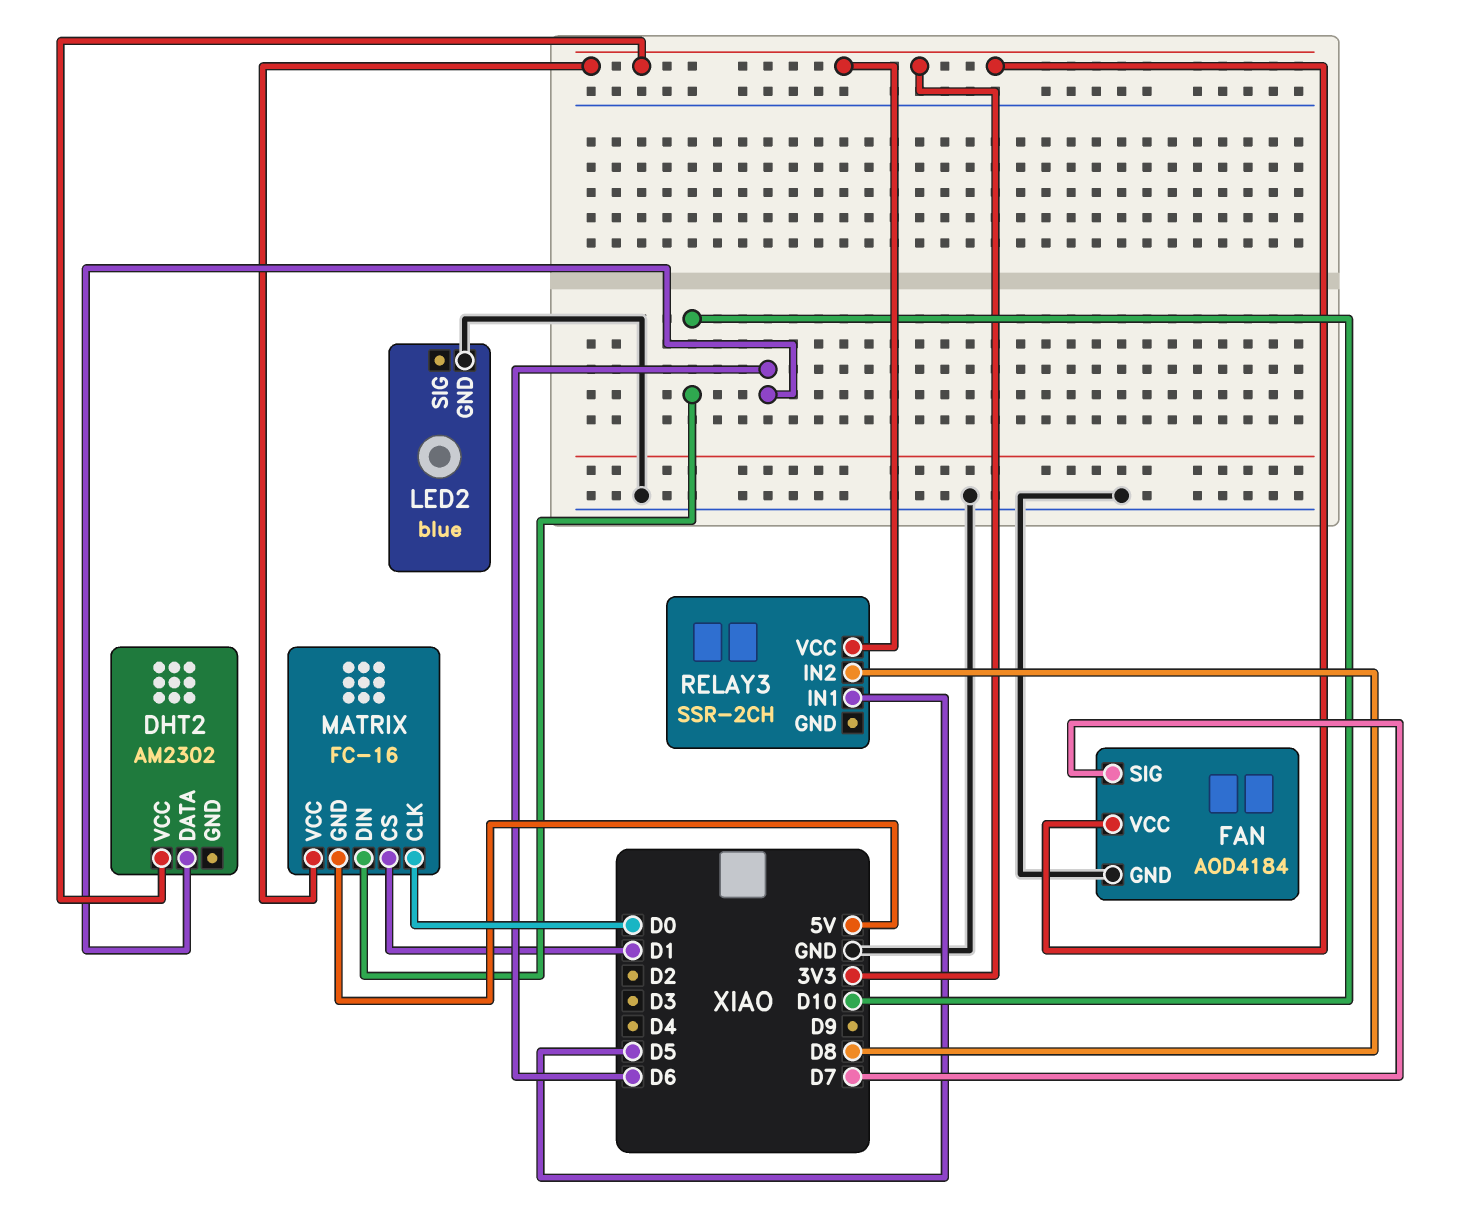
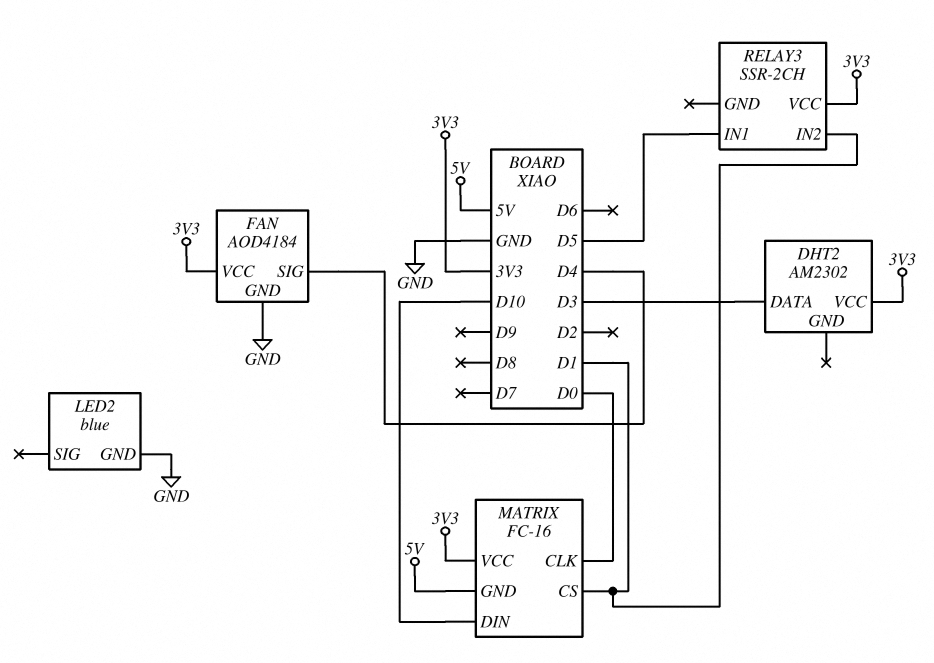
DHT2 pin DATA: D6 -> D3
FAN pin SIG: D7 -> D4
RELAY3 pin IN2: D8 -> D1

